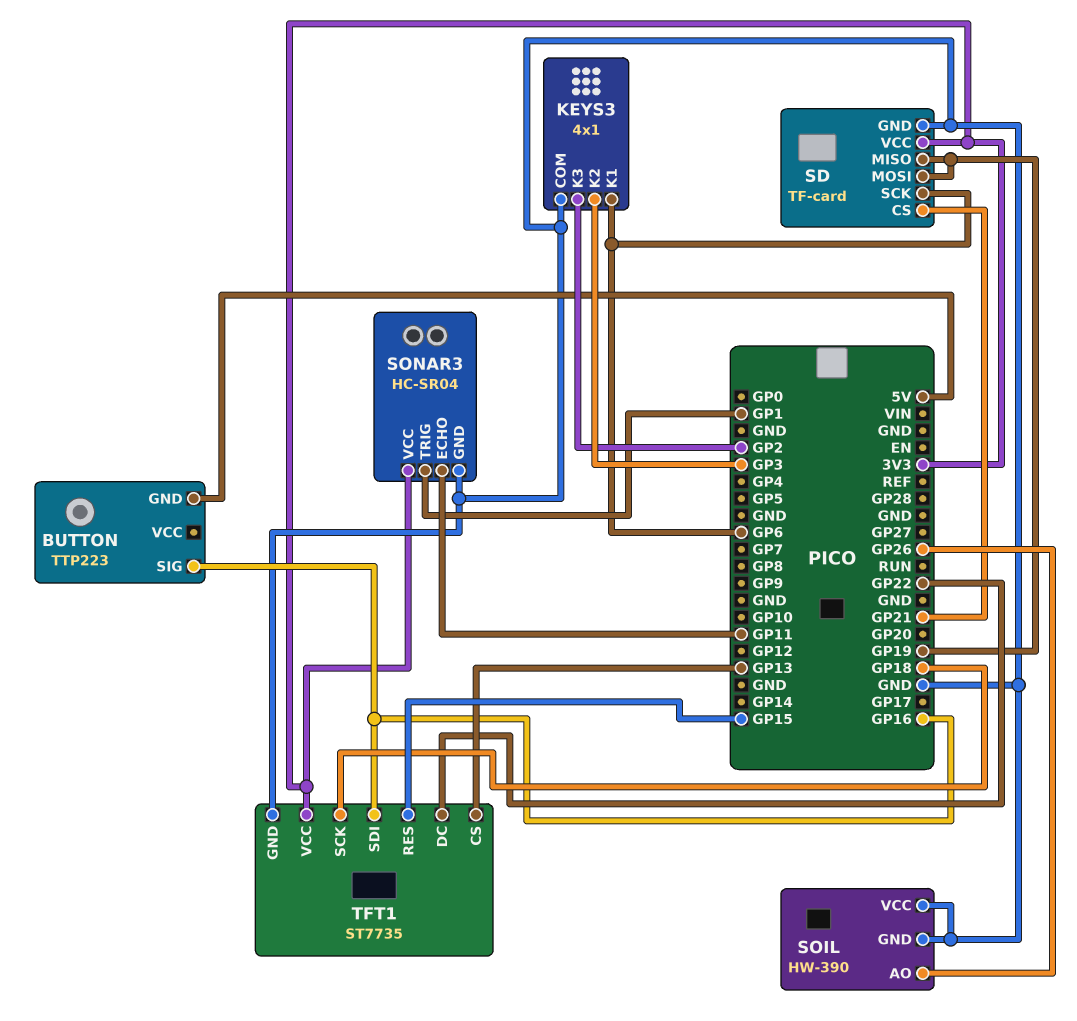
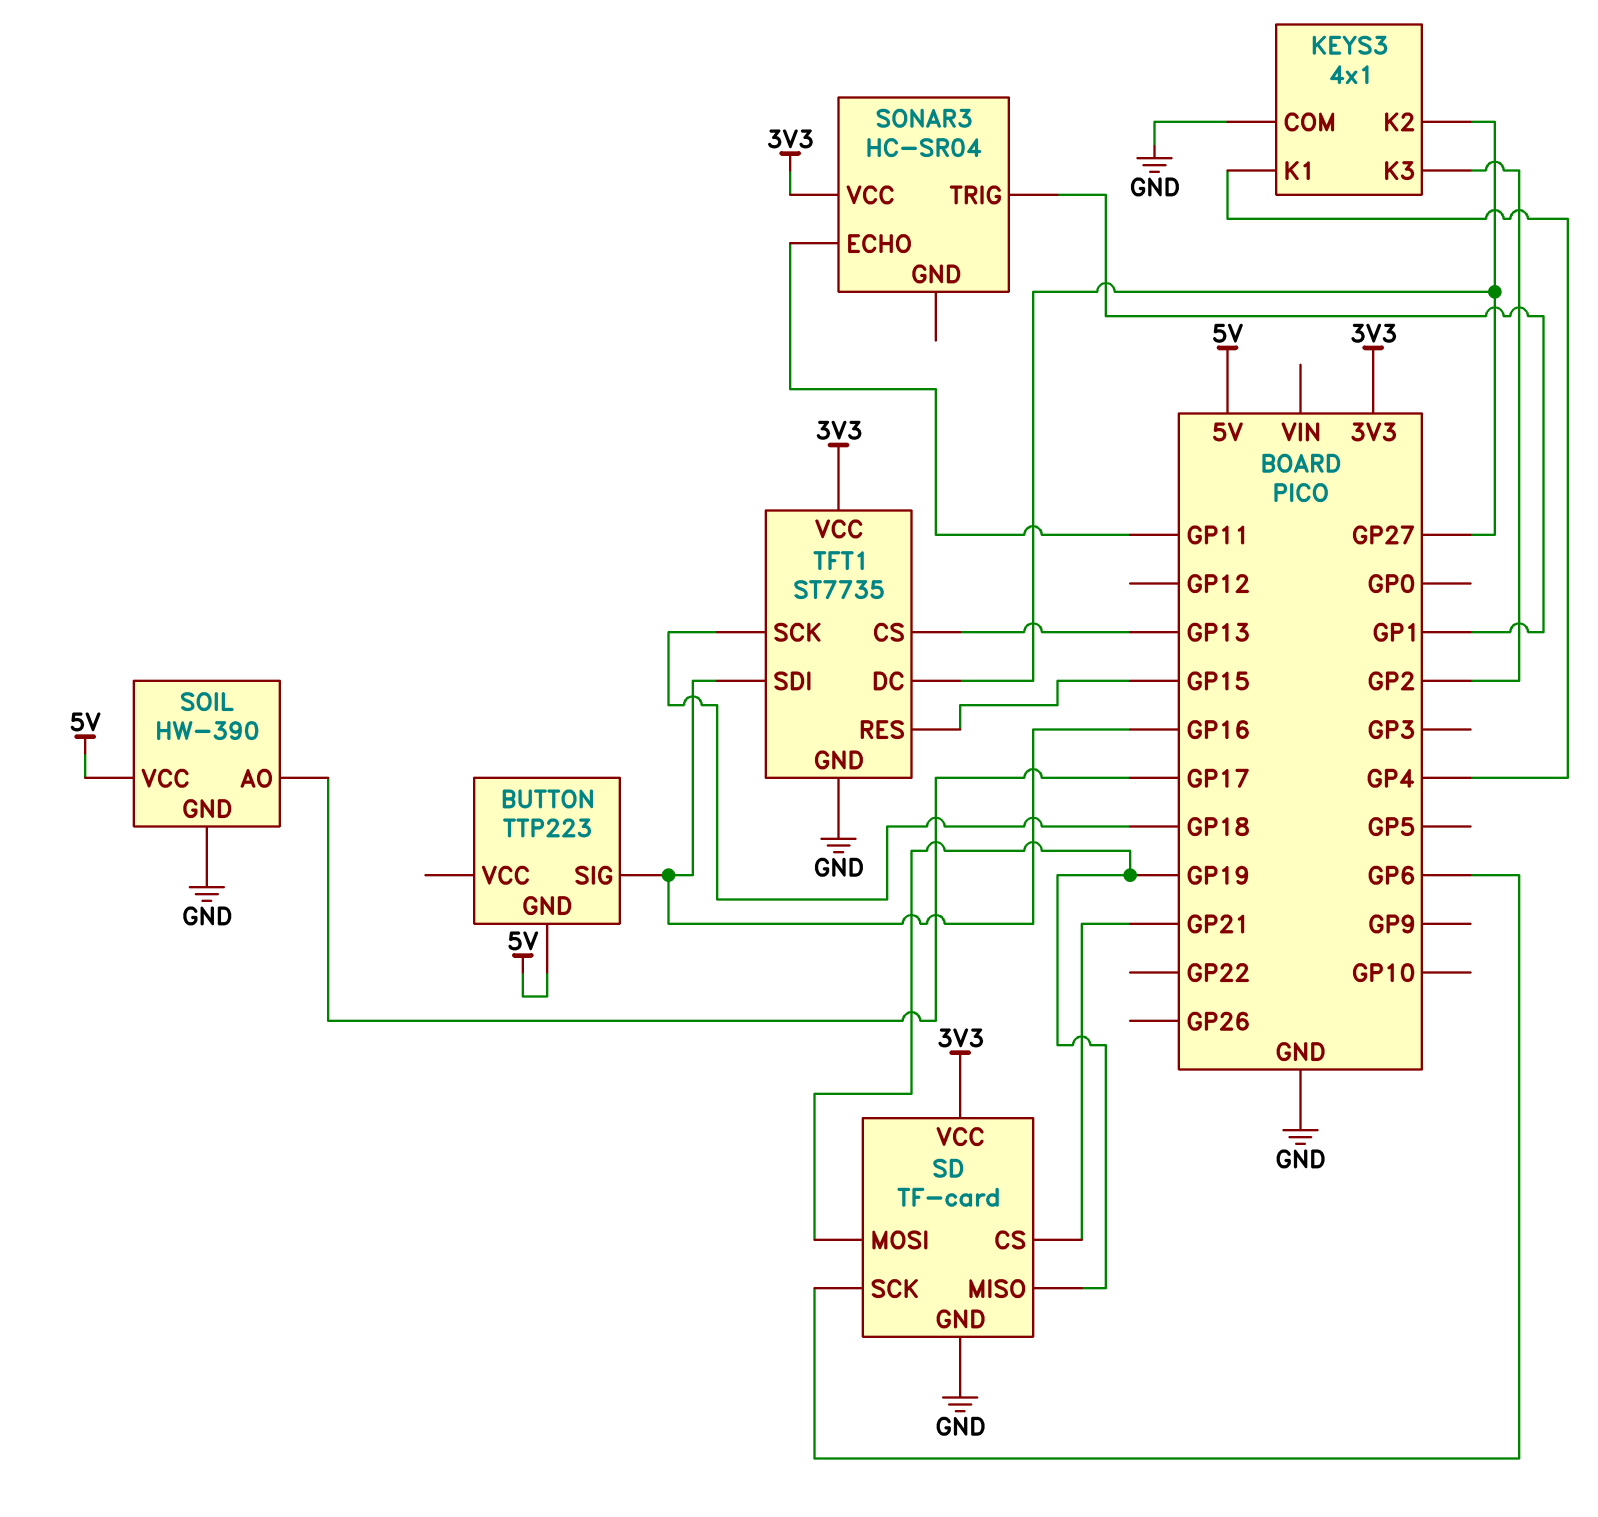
KEYS3 pin K1: GP6 -> GP4
KEYS3 pin K2: GP3 -> GP27
SOIL pin AO: GP26 -> GP17
SOIL pin VCC: GND -> 5V
SONAR3 pin GND: GND -> none
TFT1 pin DC: GP22 -> GP27

